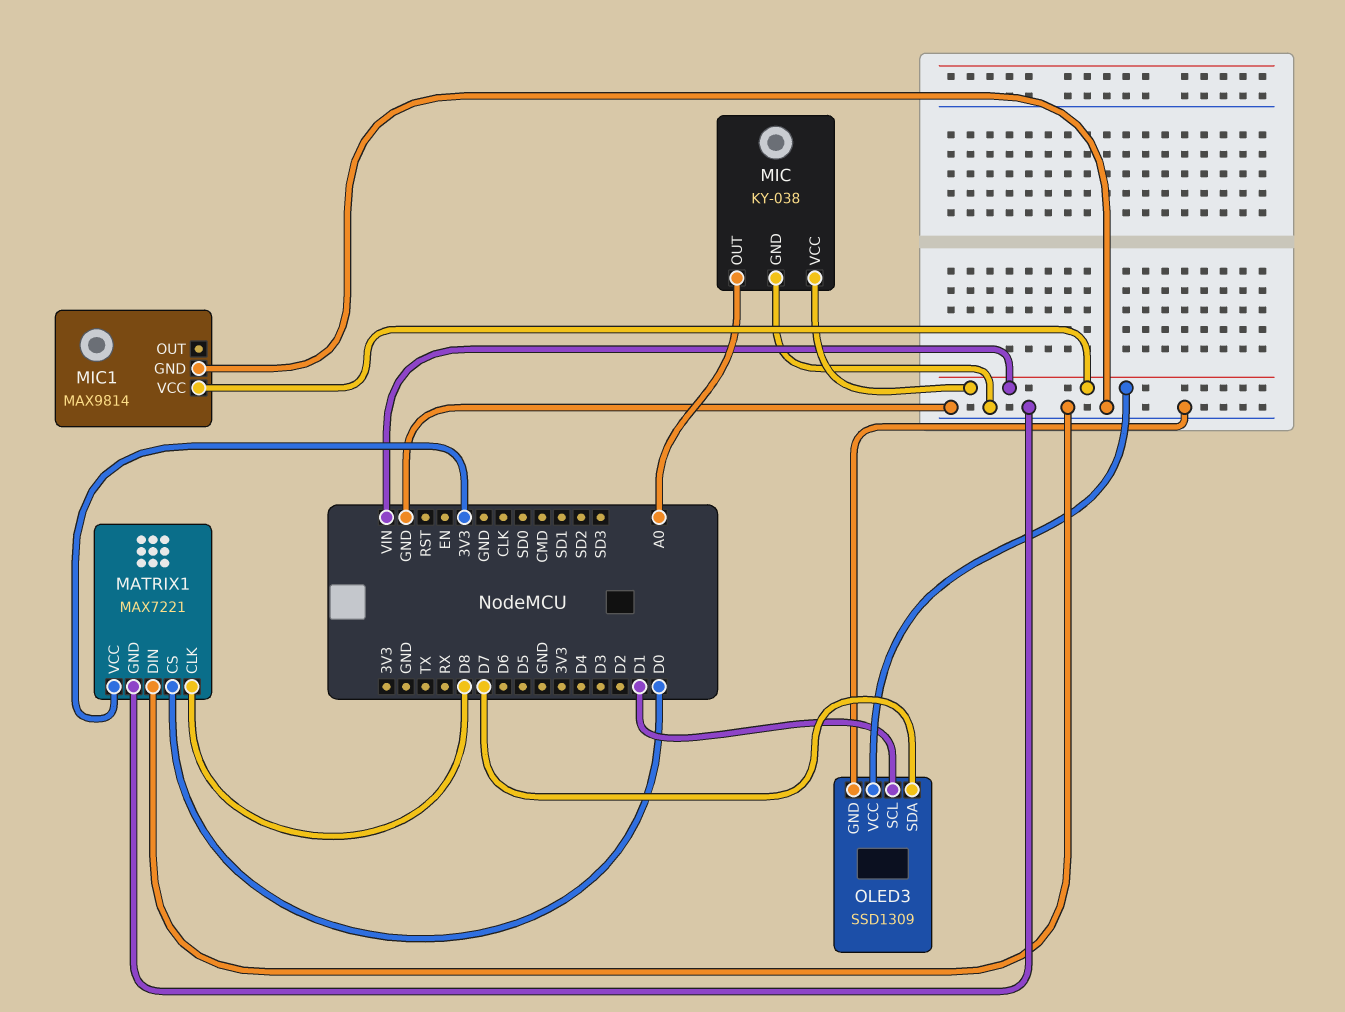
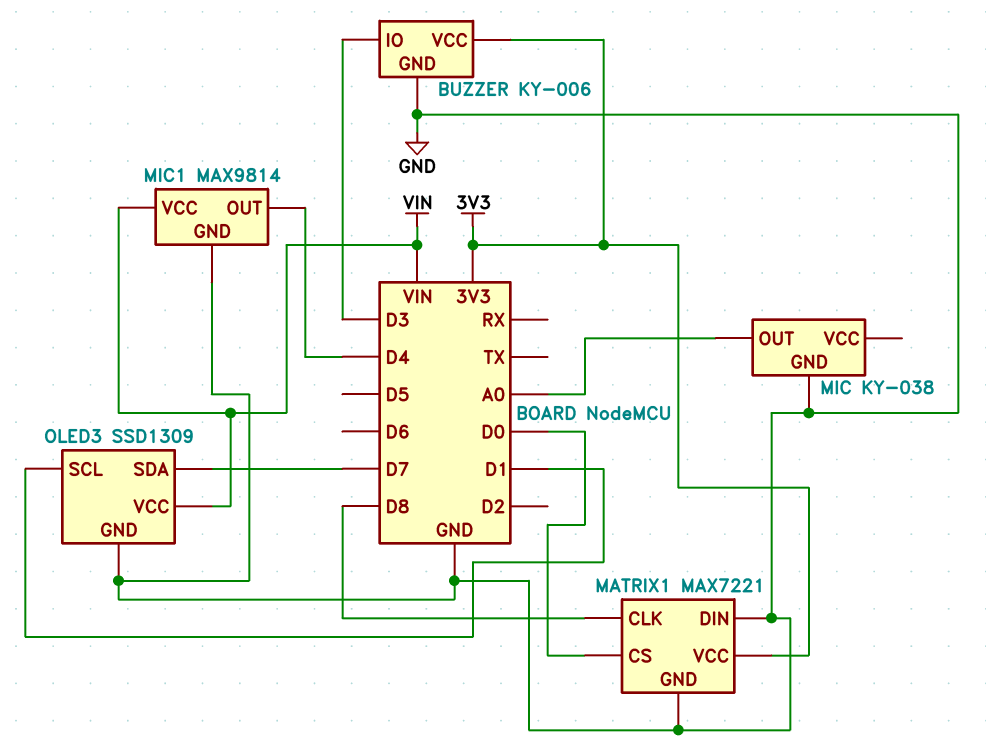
BUZZER: none -> KY-006
BUZZER pin GND: none -> GND
BUZZER pin IO: none -> D3
BUZZER pin VCC: none -> 3V3
MIC pin VCC: VIN -> none
MIC1 pin OUT: none -> D4

